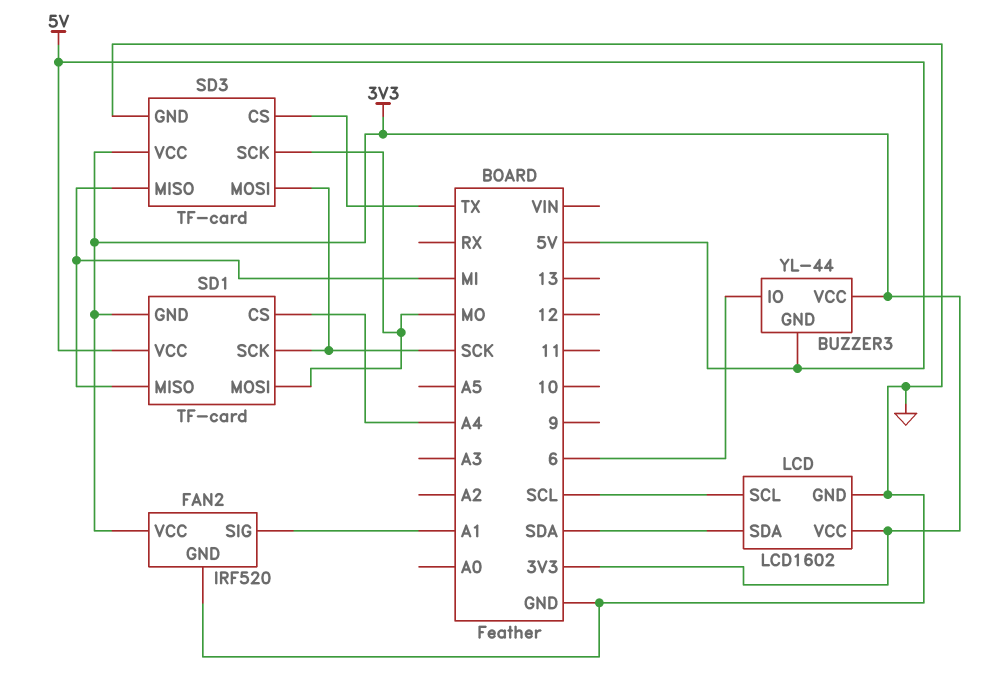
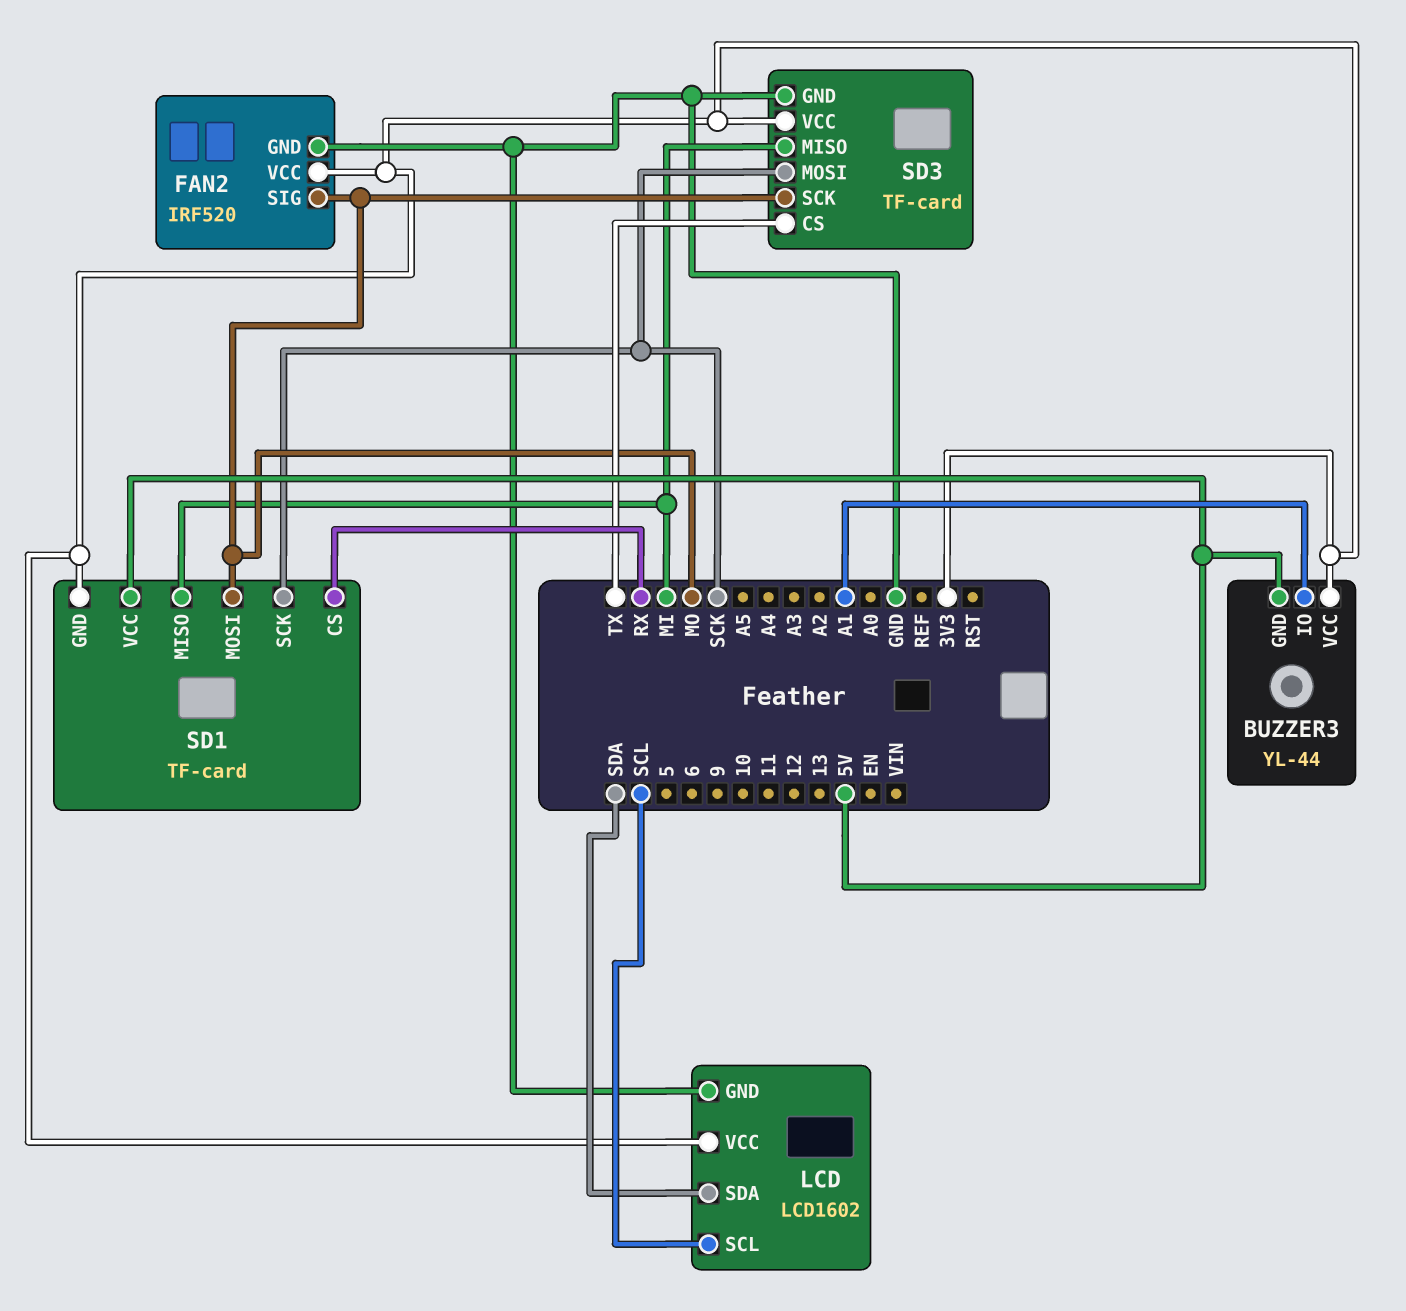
BUZZER3 pin IO: 6 -> A1
FAN2 pin SIG: A1 -> MO
SD1 pin CS: A4 -> RX

